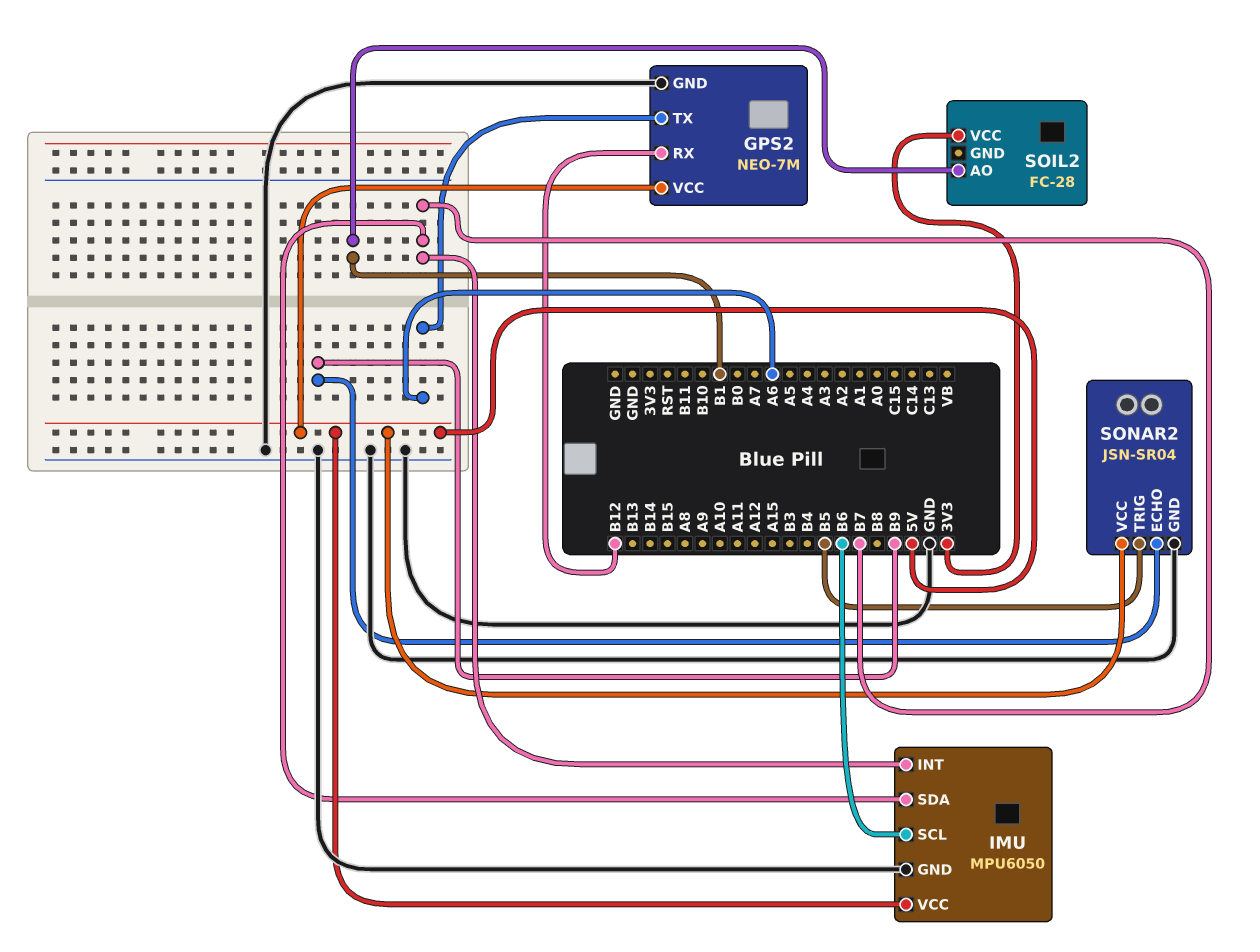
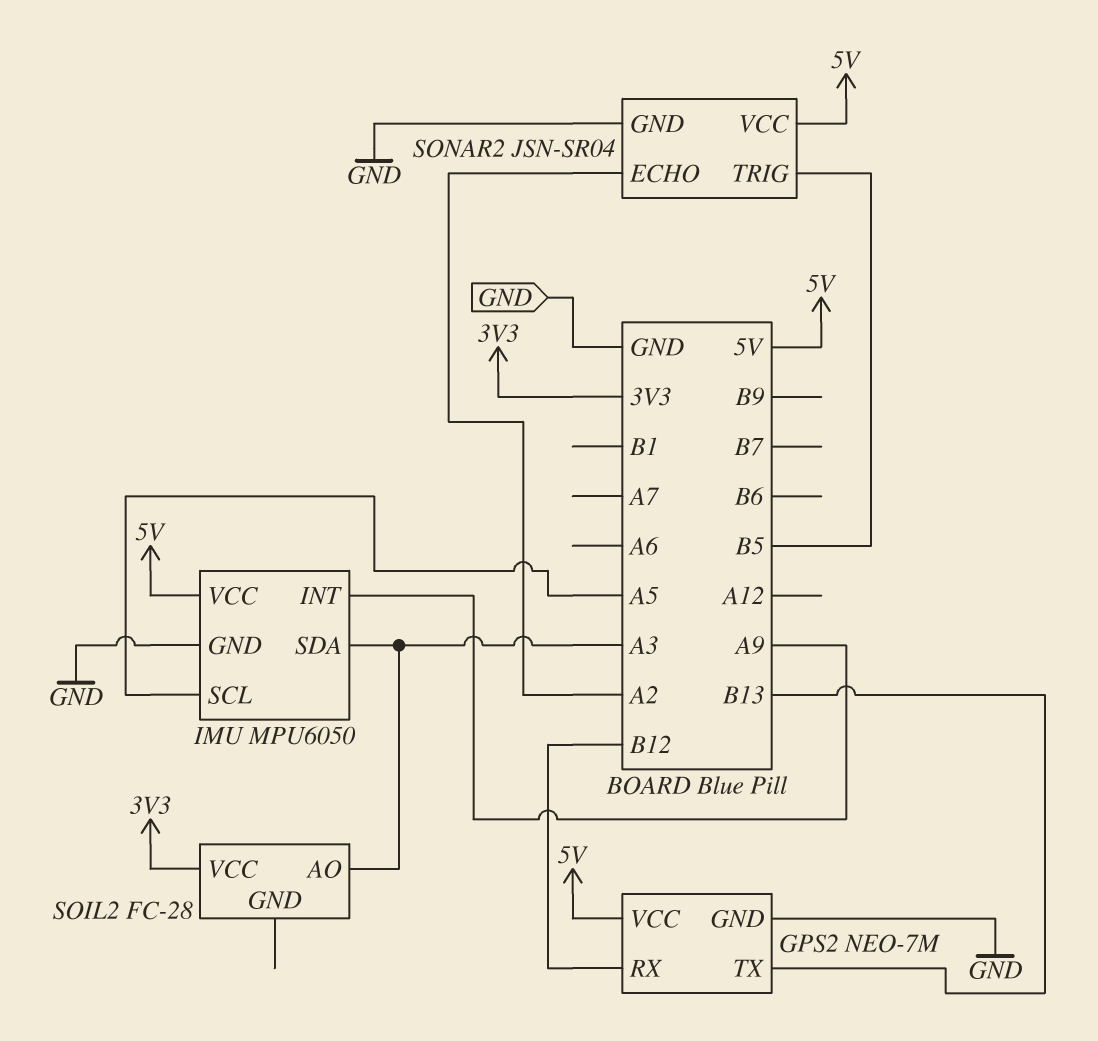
GPS2 pin TX: A6 -> B13
IMU pin INT: B7 -> A9
IMU pin SCL: B6 -> A5
IMU pin SDA: B7 -> A3
SOIL2 pin AO: B1 -> A3
SONAR2 pin ECHO: B9 -> A2

